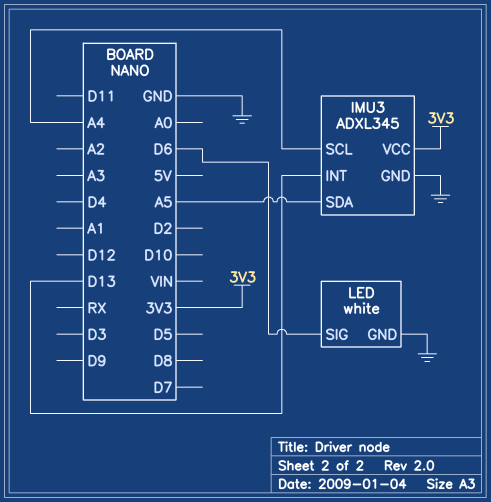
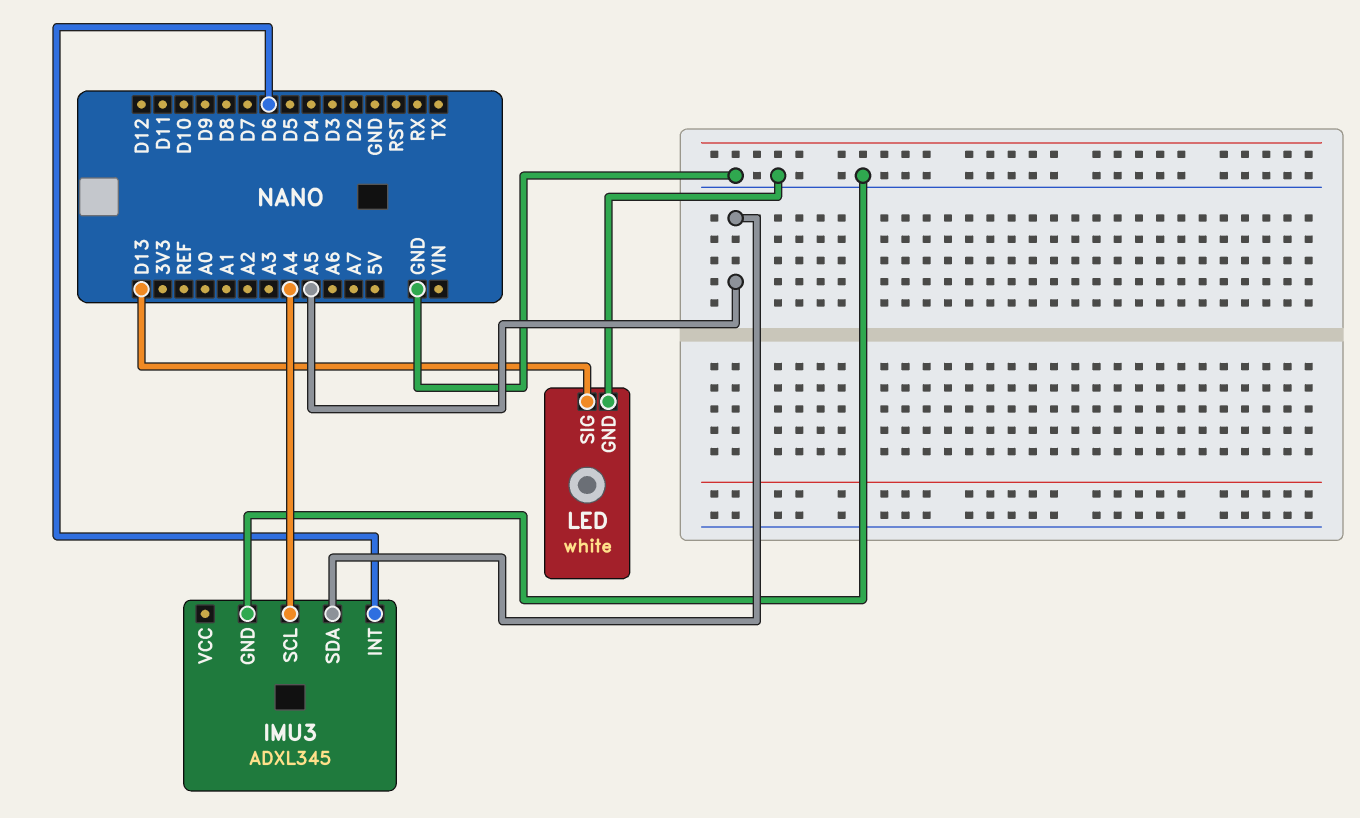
IMU3 pin INT: D13 -> D6
IMU3 pin VCC: 3V3 -> none
LED pin SIG: D6 -> D13

